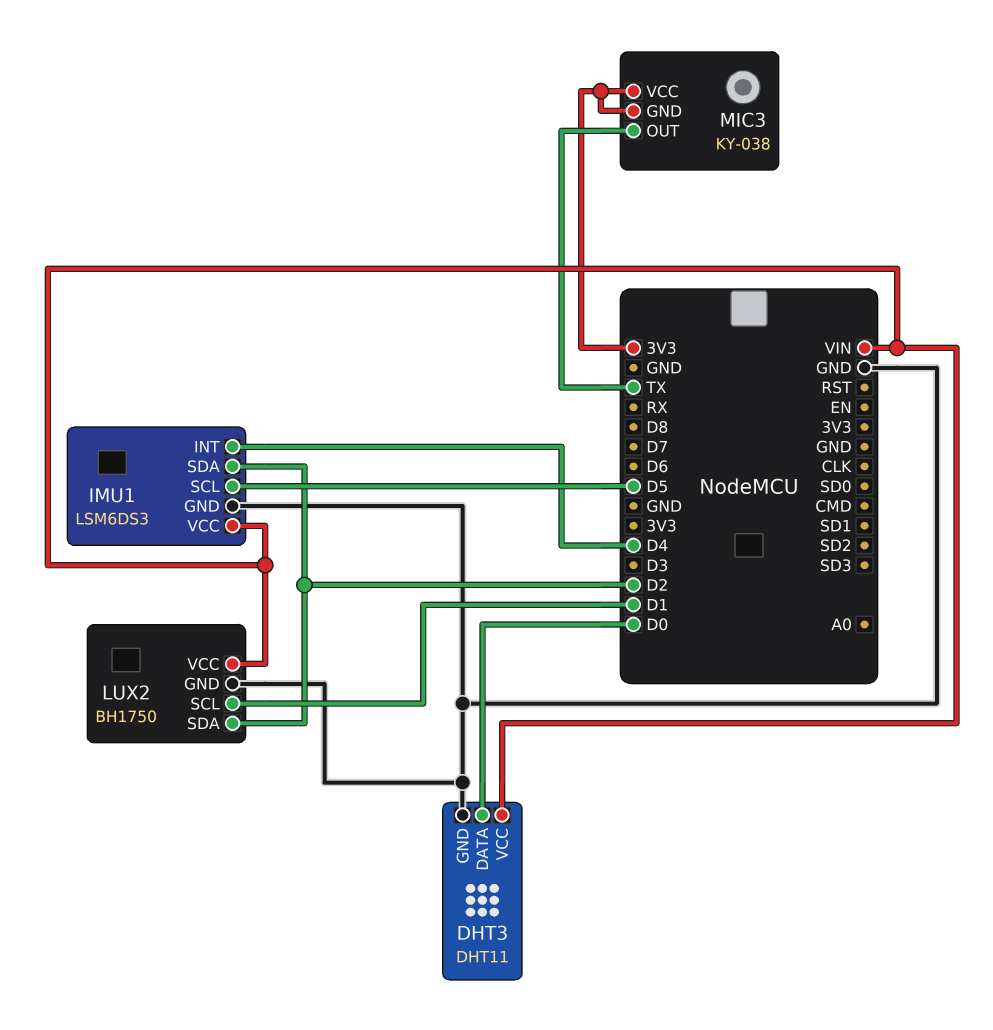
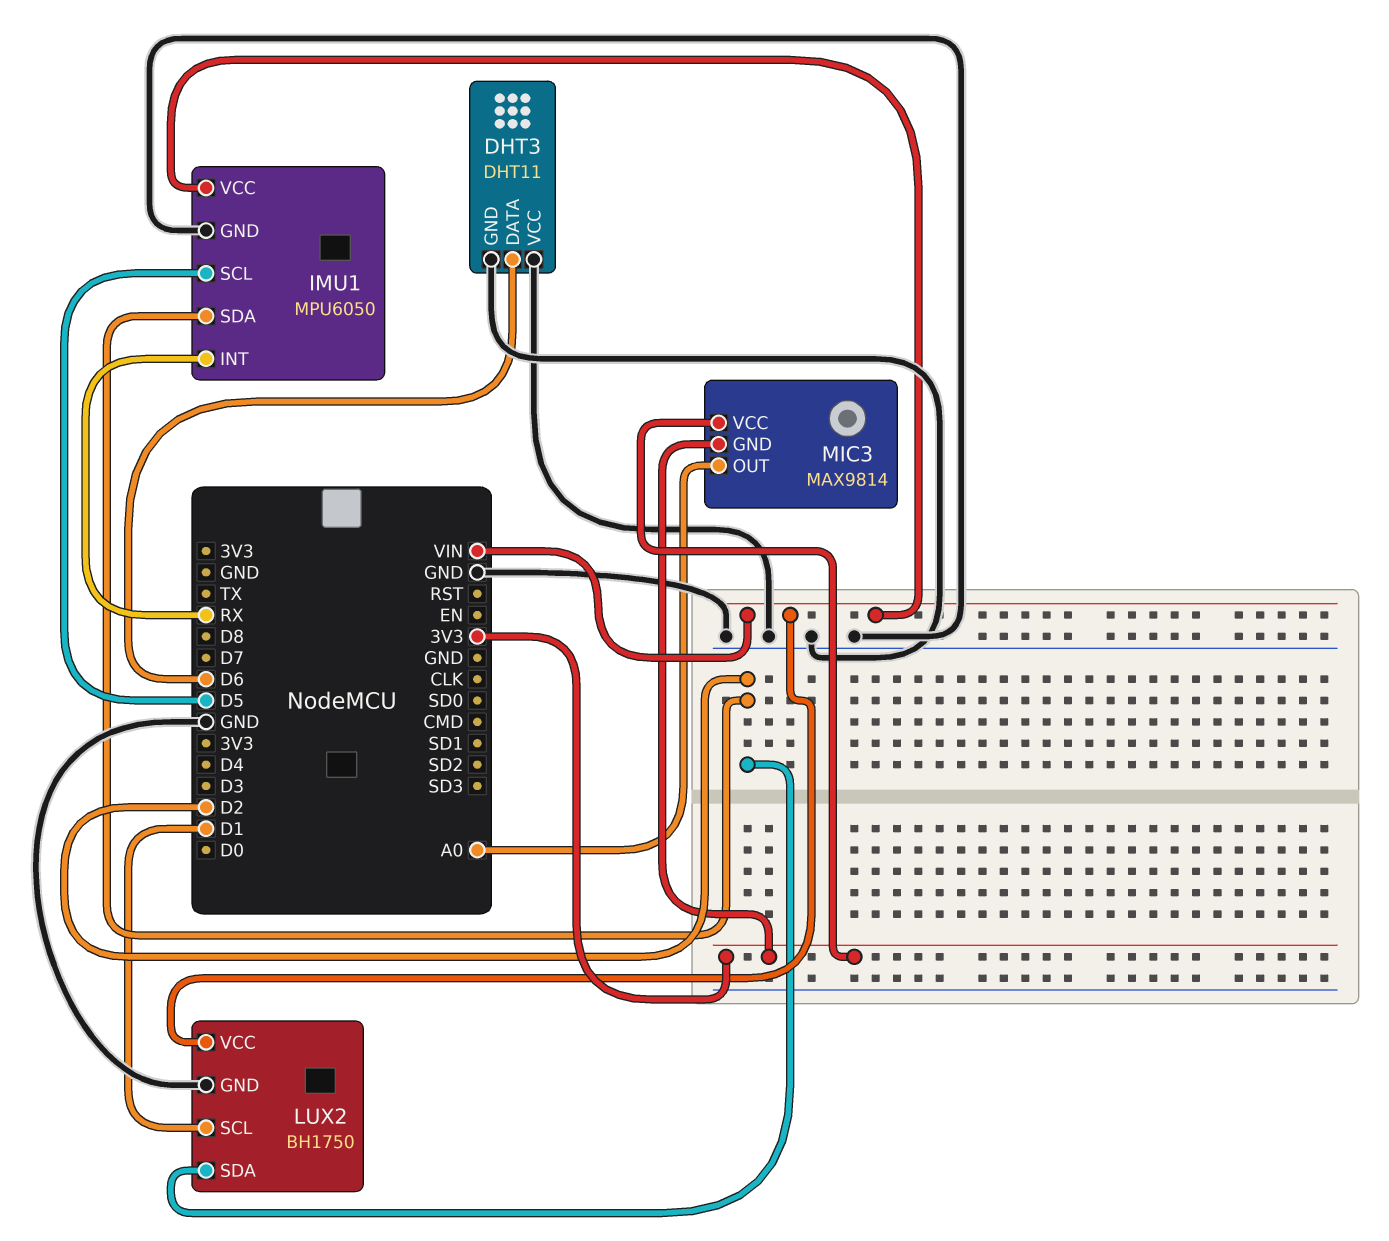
DHT3 pin DATA: D0 -> D6
DHT3 pin VCC: VIN -> GND
IMU1: LSM6DS3 -> MPU6050
IMU1 pin INT: D4 -> RX
MIC3: KY-038 -> MAX9814
MIC3 pin OUT: TX -> A0

